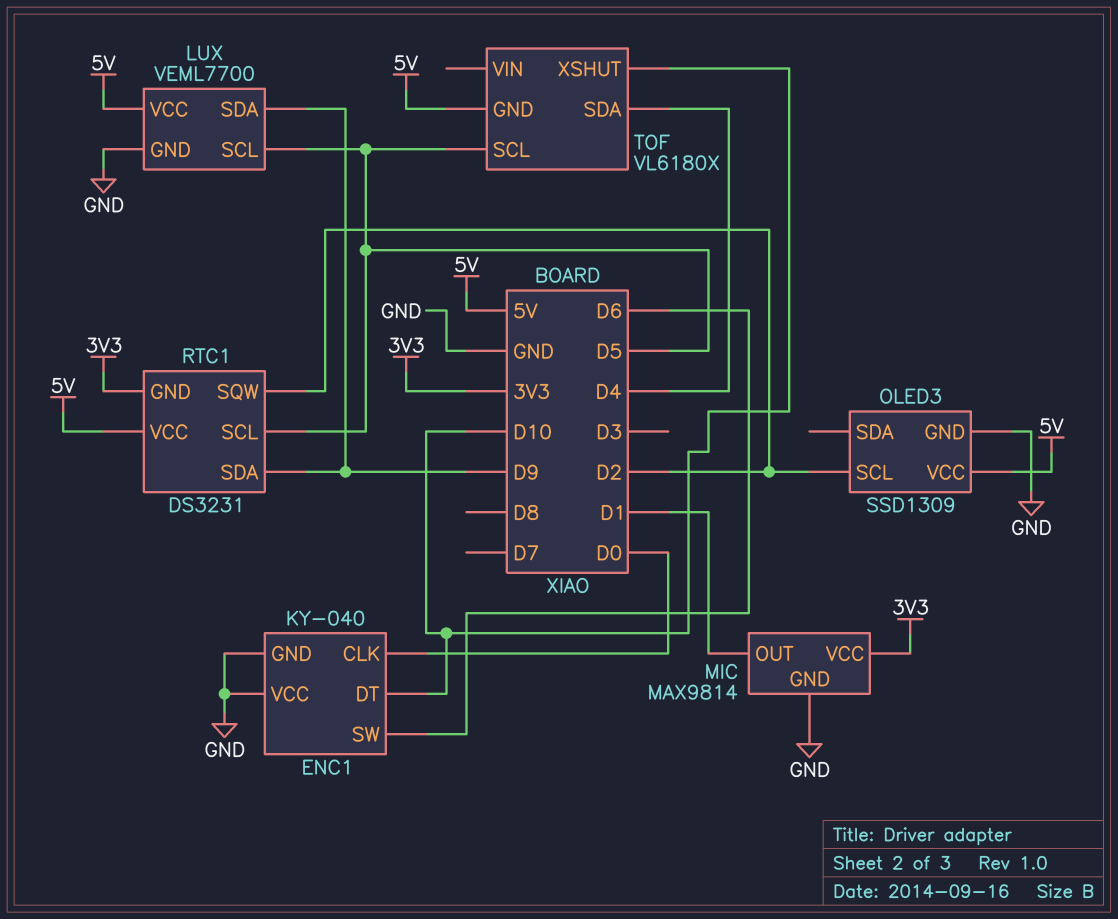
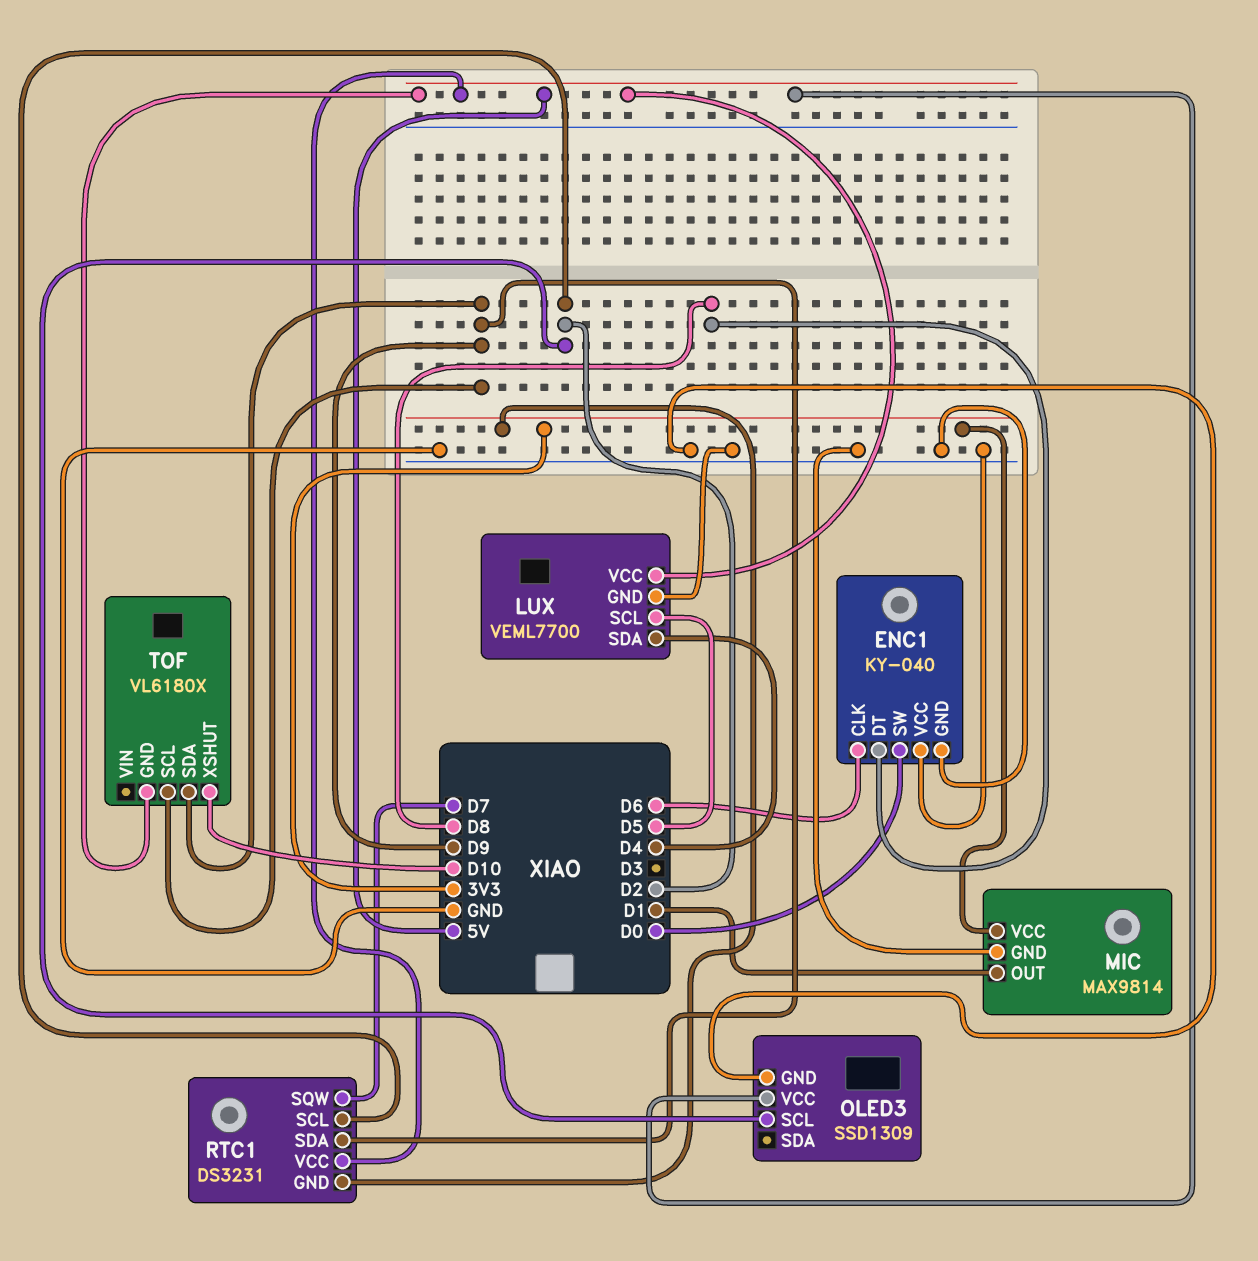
ENC1 pin CLK: D0 -> D6
ENC1 pin DT: D10 -> D8
ENC1 pin SW: D6 -> D0
LUX pin SDA: D9 -> D4
RTC1 pin SCL: D5 -> D2
RTC1 pin SQW: D2 -> D7
TOF pin SCL: D5 -> D9
TOF pin SDA: D4 -> D9

